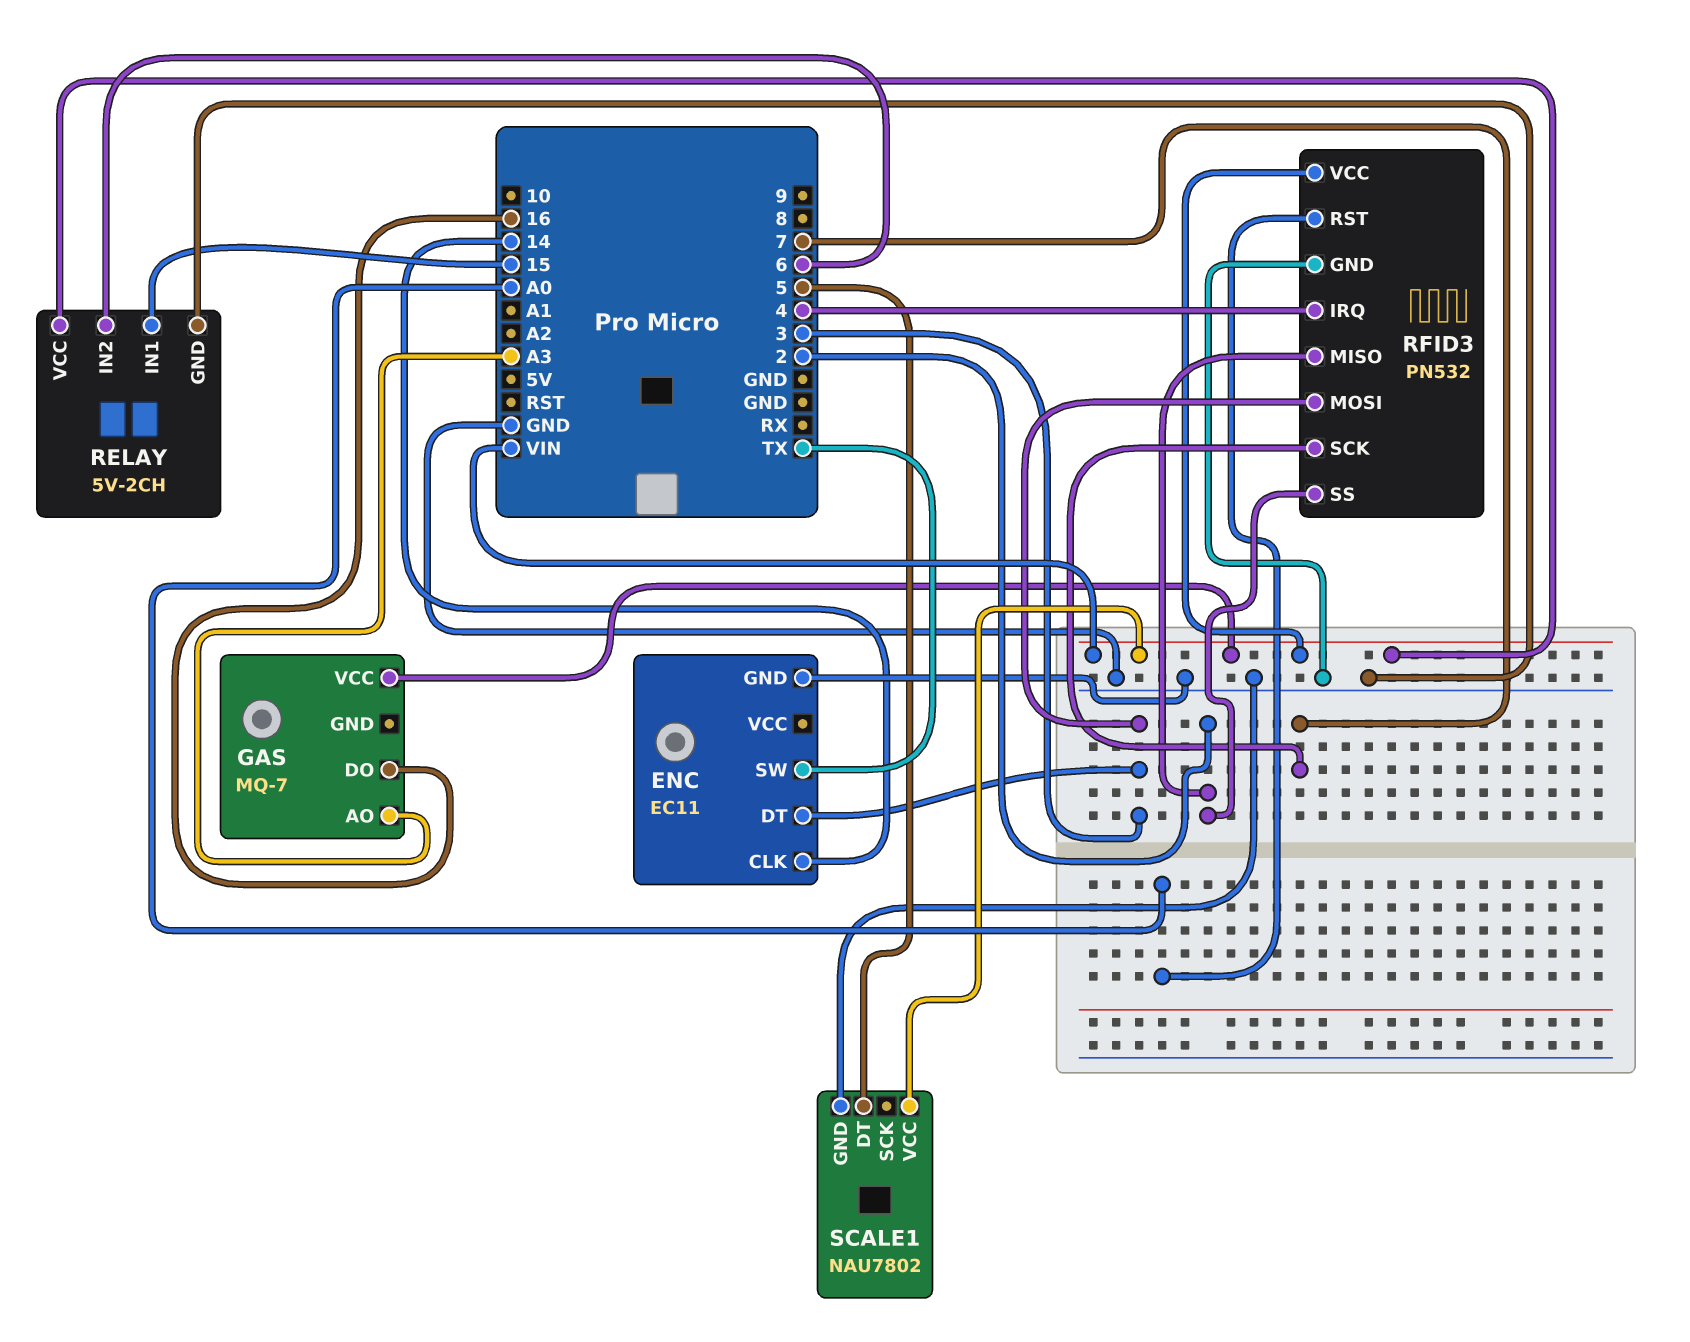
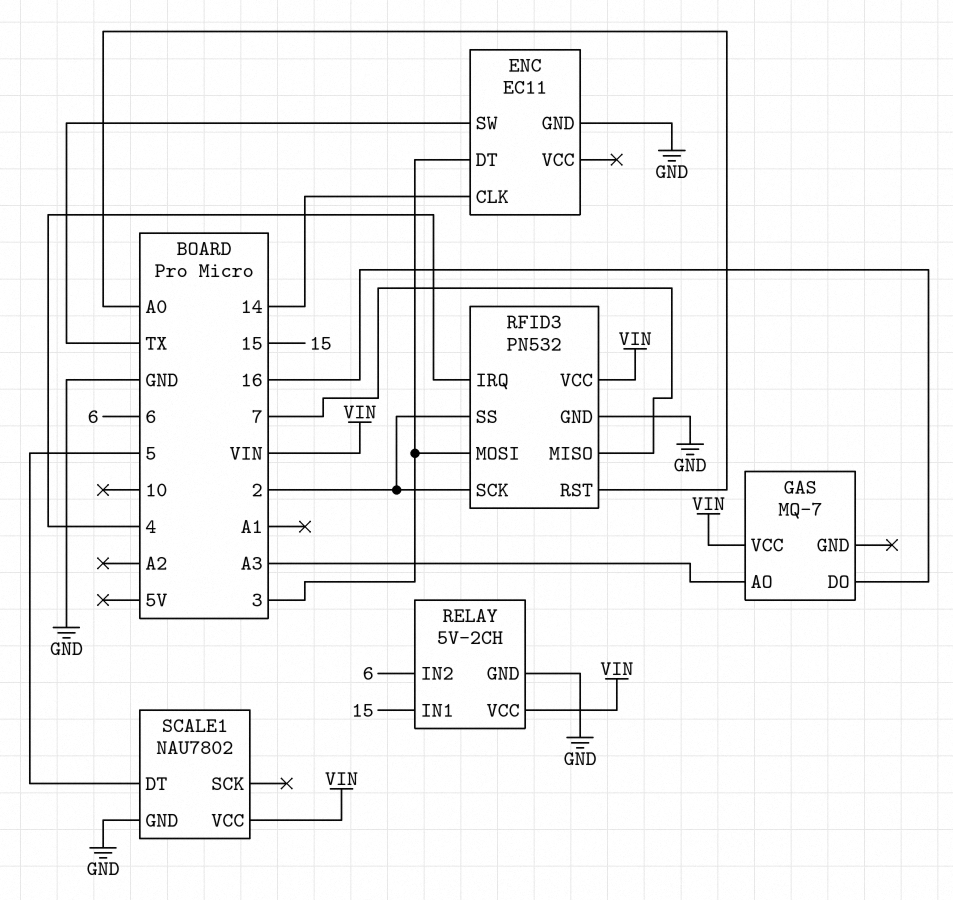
RFID3 pin MISO: 2 -> 7
RFID3 pin SCK: 7 -> 2

